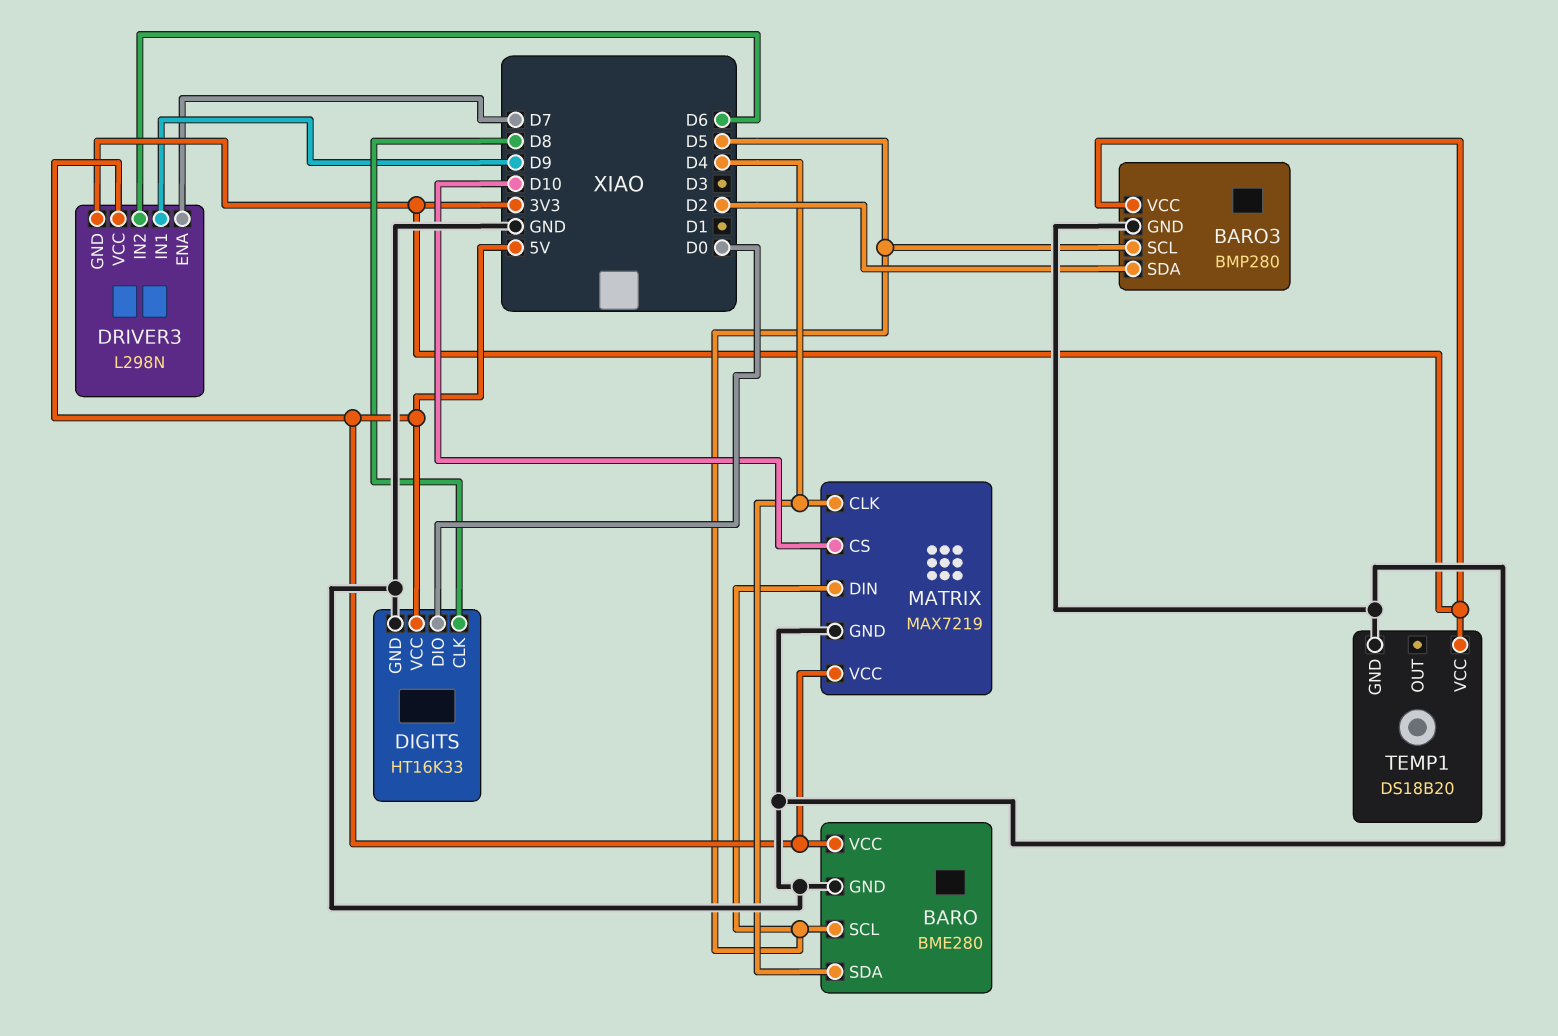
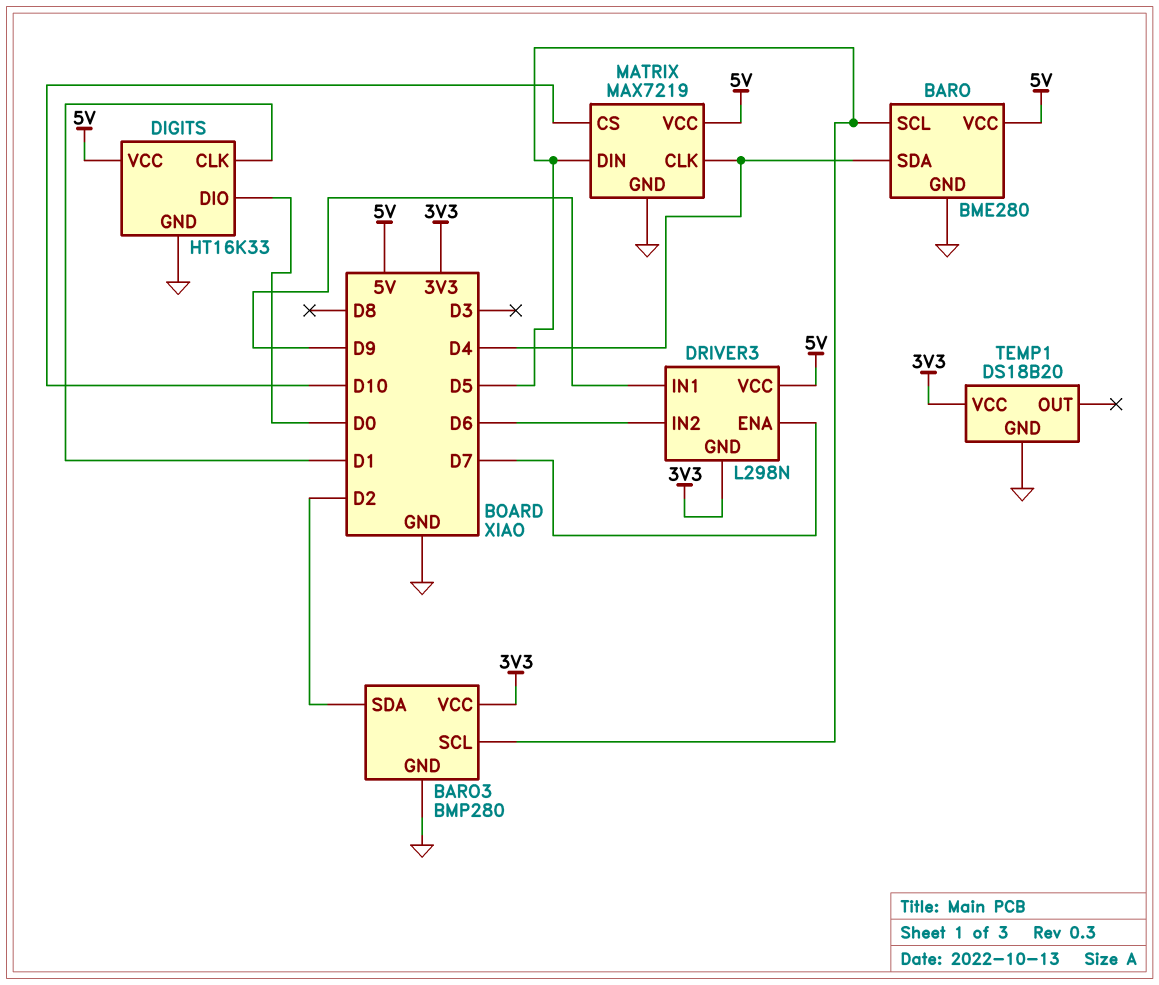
DIGITS pin CLK: D8 -> D1

